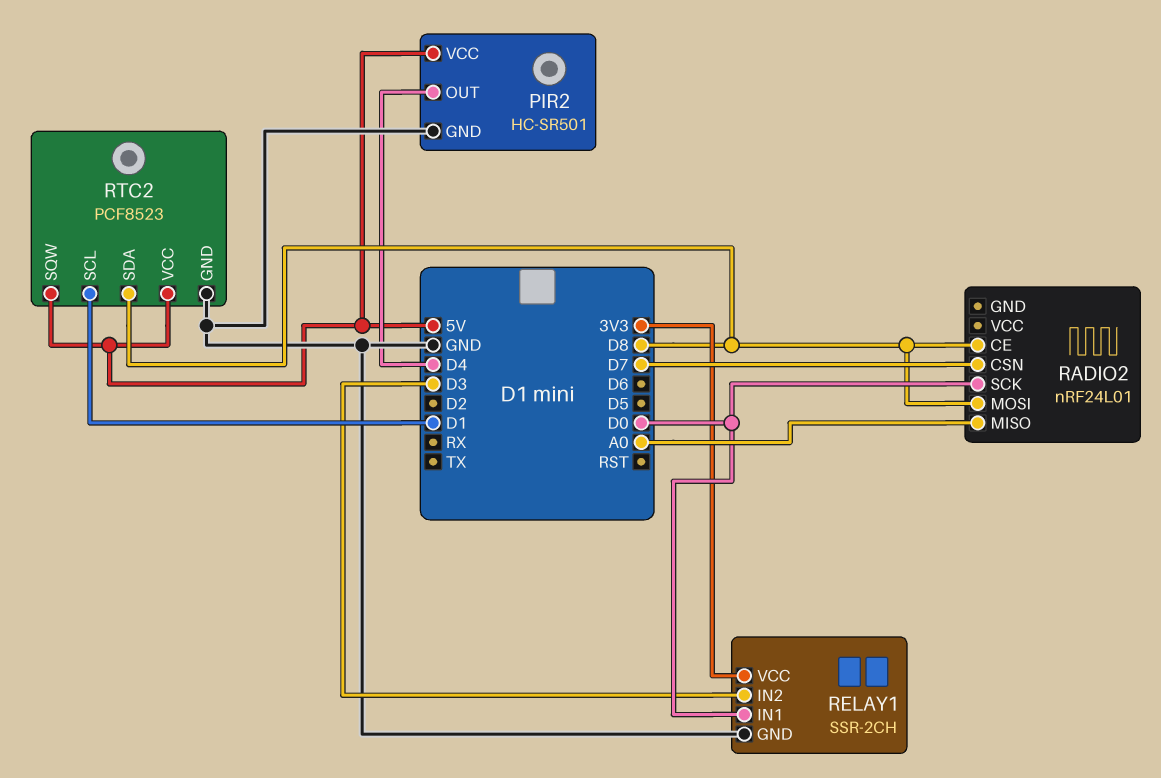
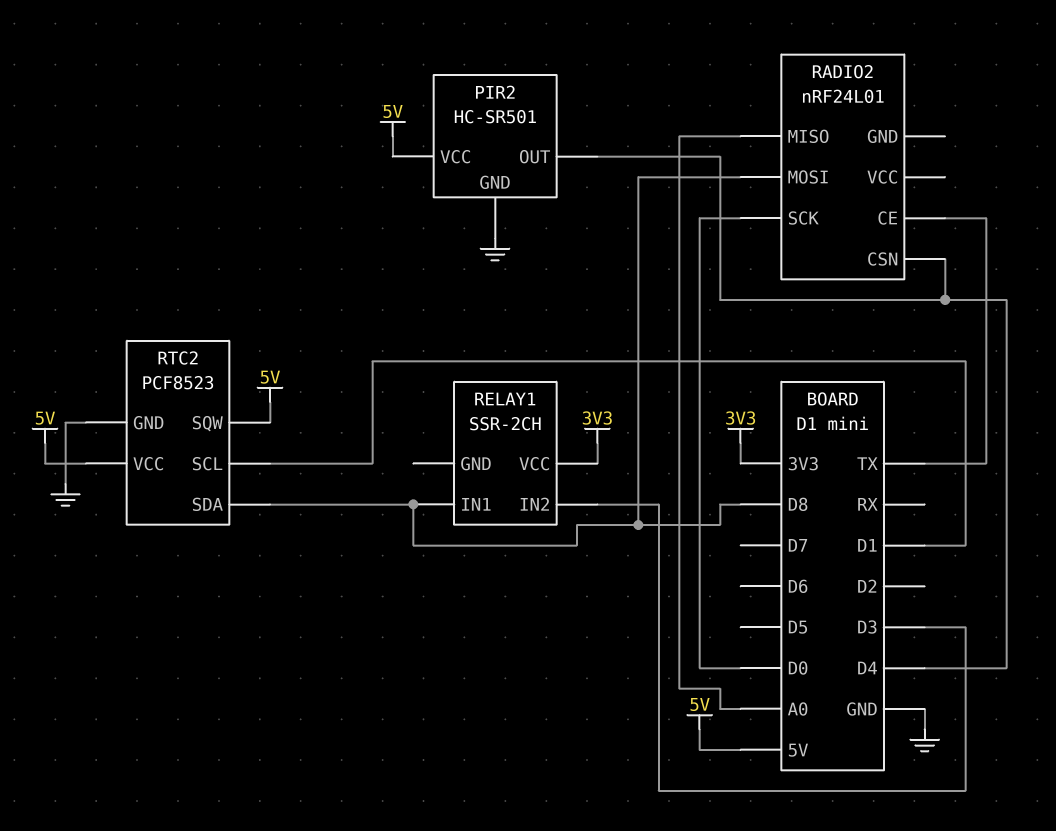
RADIO2 pin CE: D8 -> TX
RADIO2 pin CSN: D7 -> D4
RELAY1 pin GND: GND -> none
RELAY1 pin IN1: D0 -> D8

